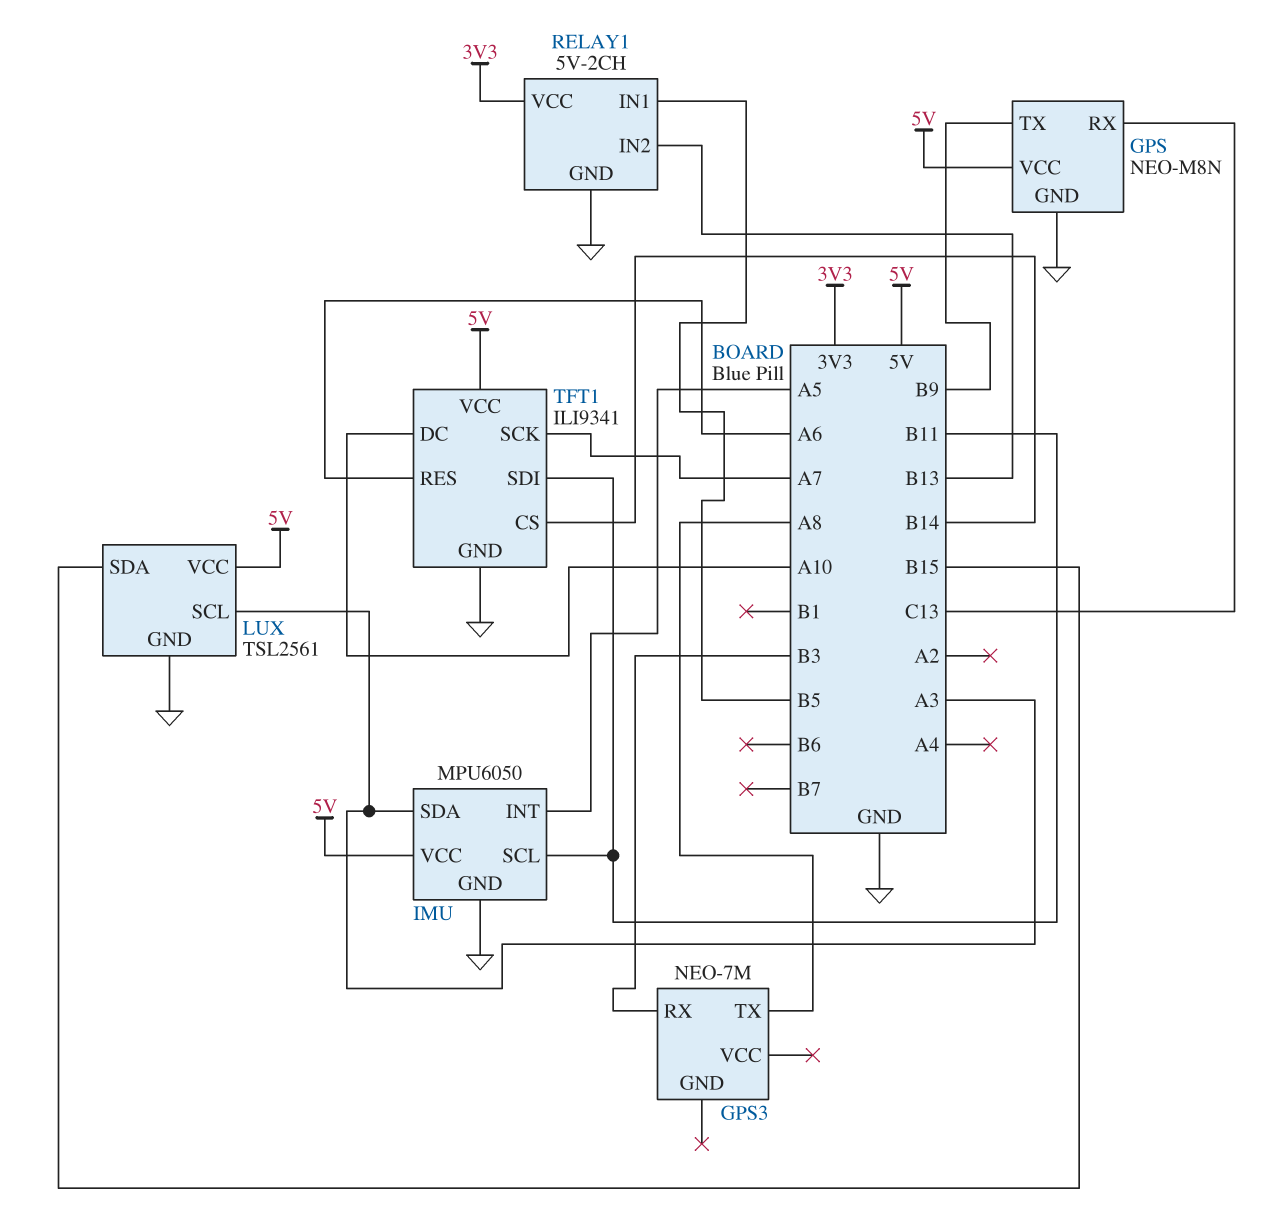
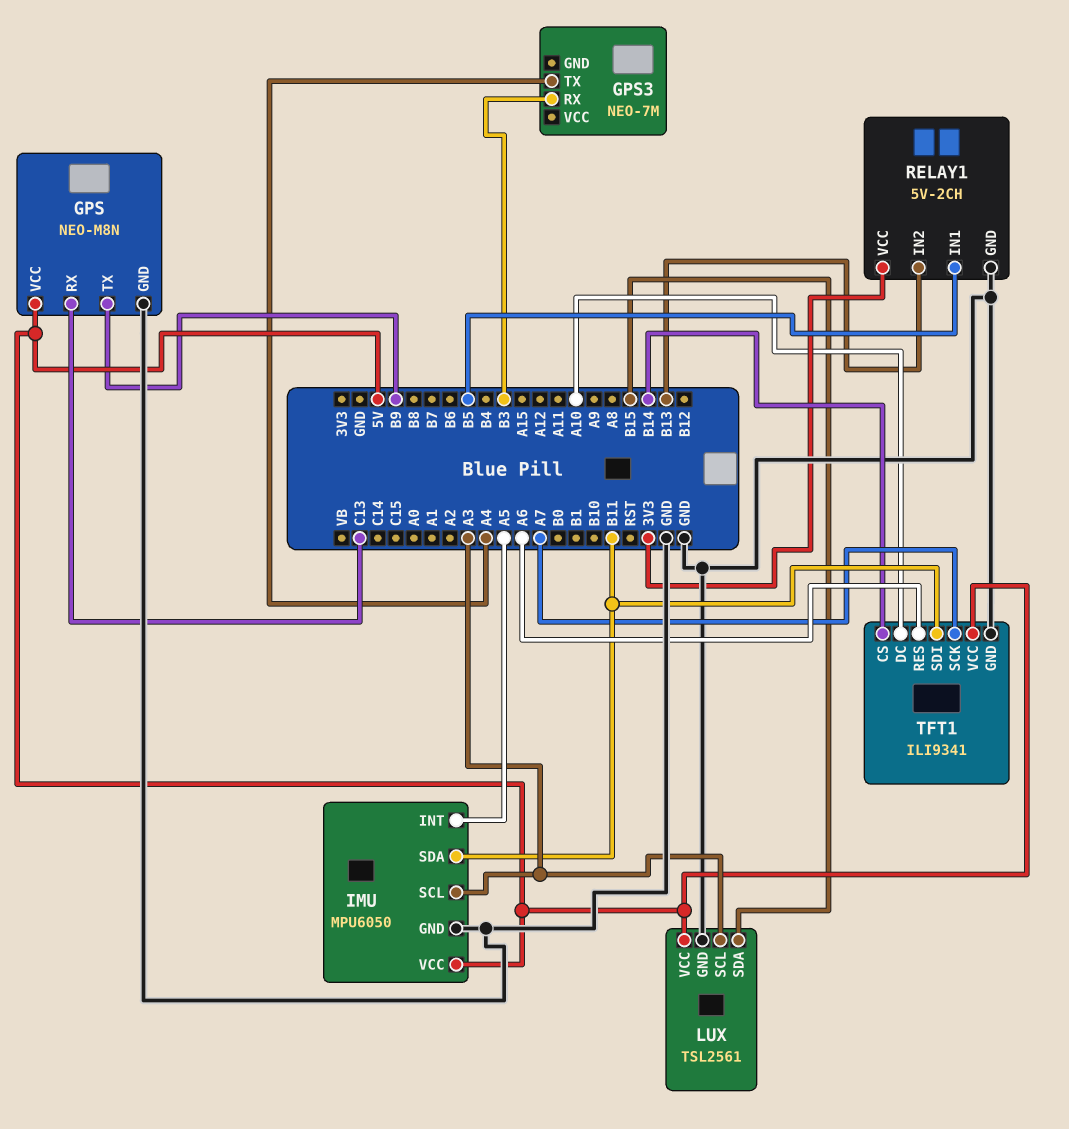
GPS3 pin TX: A8 -> A4
IMU pin SCL: B11 -> A3
IMU pin SDA: A3 -> B11

